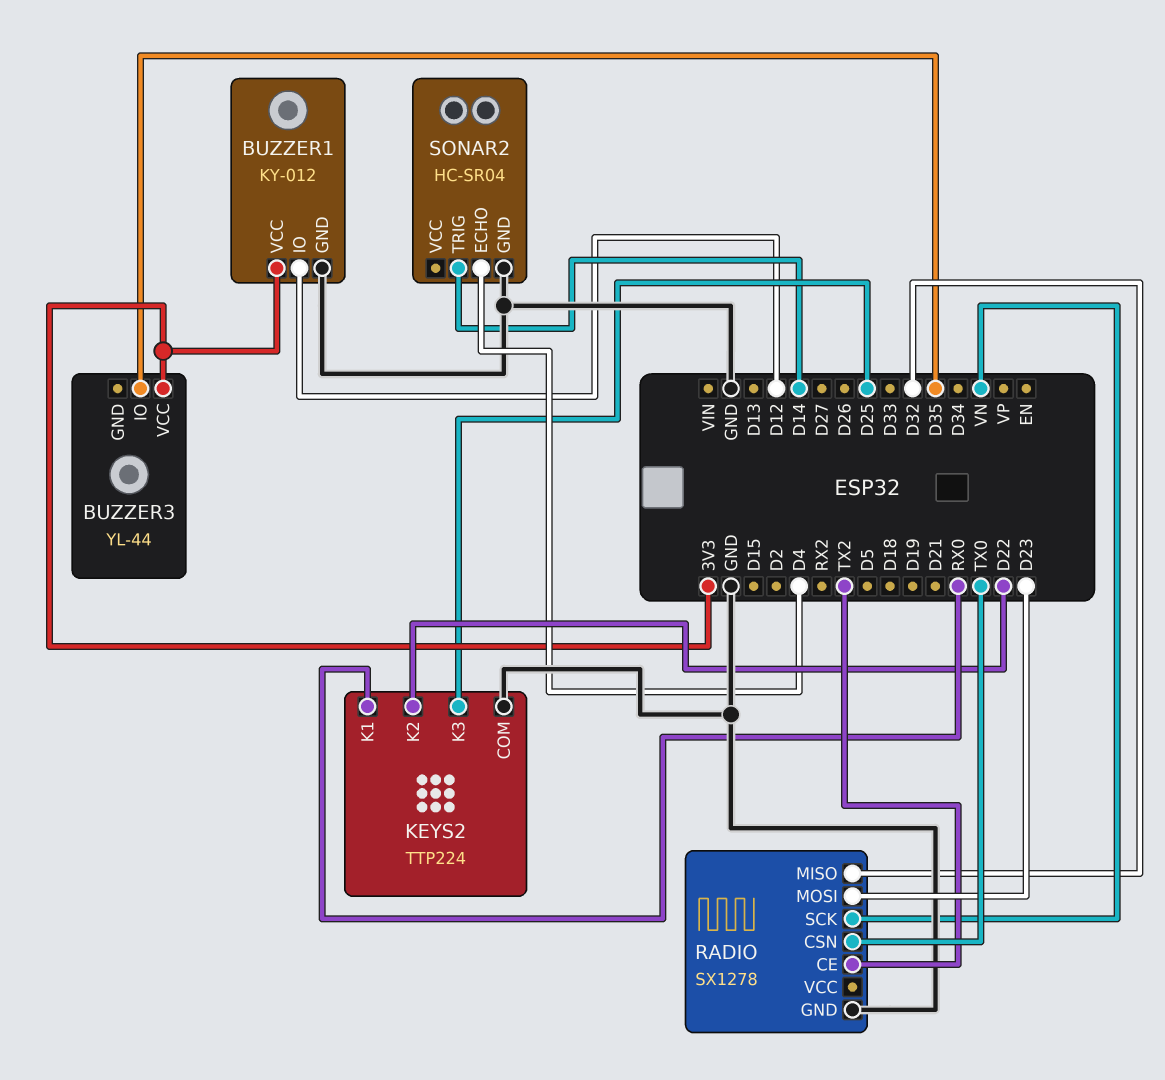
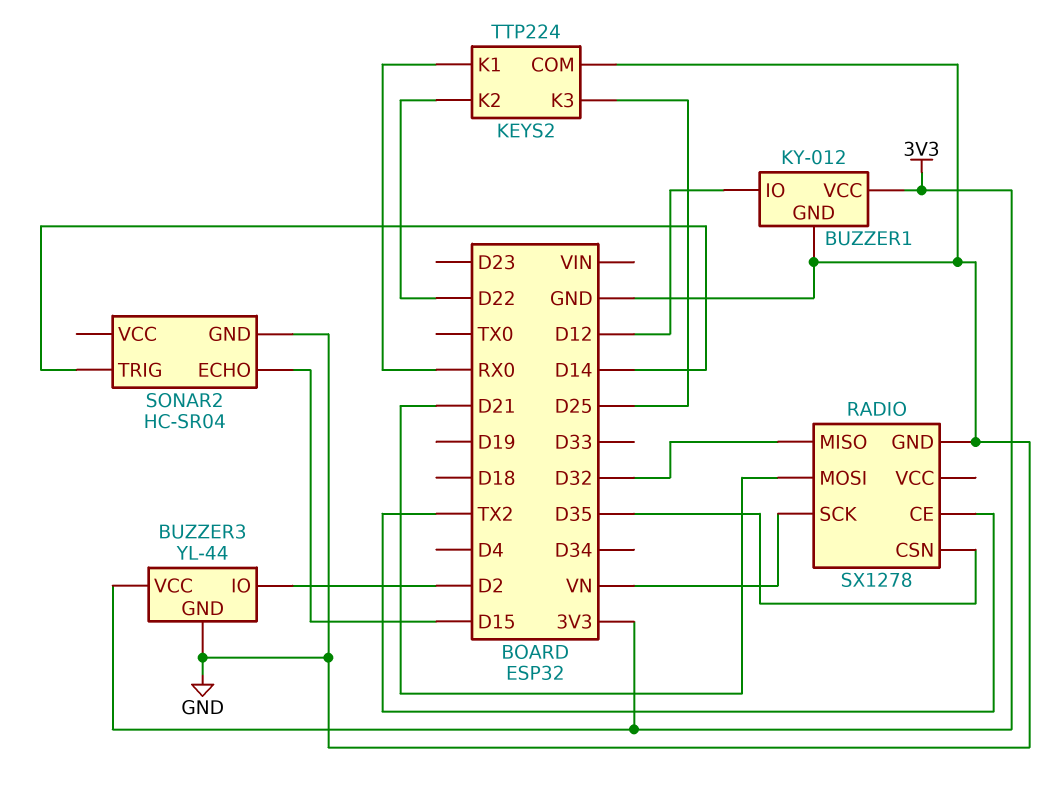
BUZZER3 pin GND: none -> GND
BUZZER3 pin IO: D35 -> D2
RADIO pin CSN: TX0 -> D35
RADIO pin MOSI: D23 -> D21
SONAR2 pin ECHO: D4 -> D15

